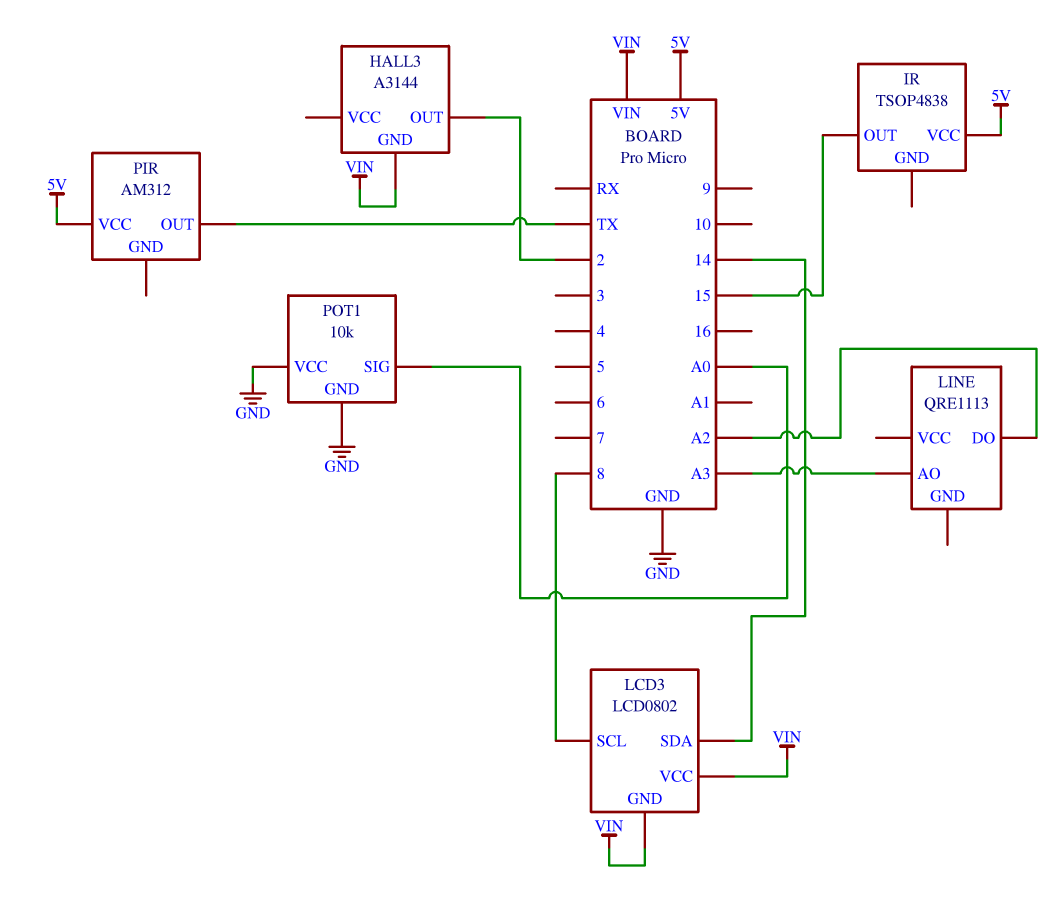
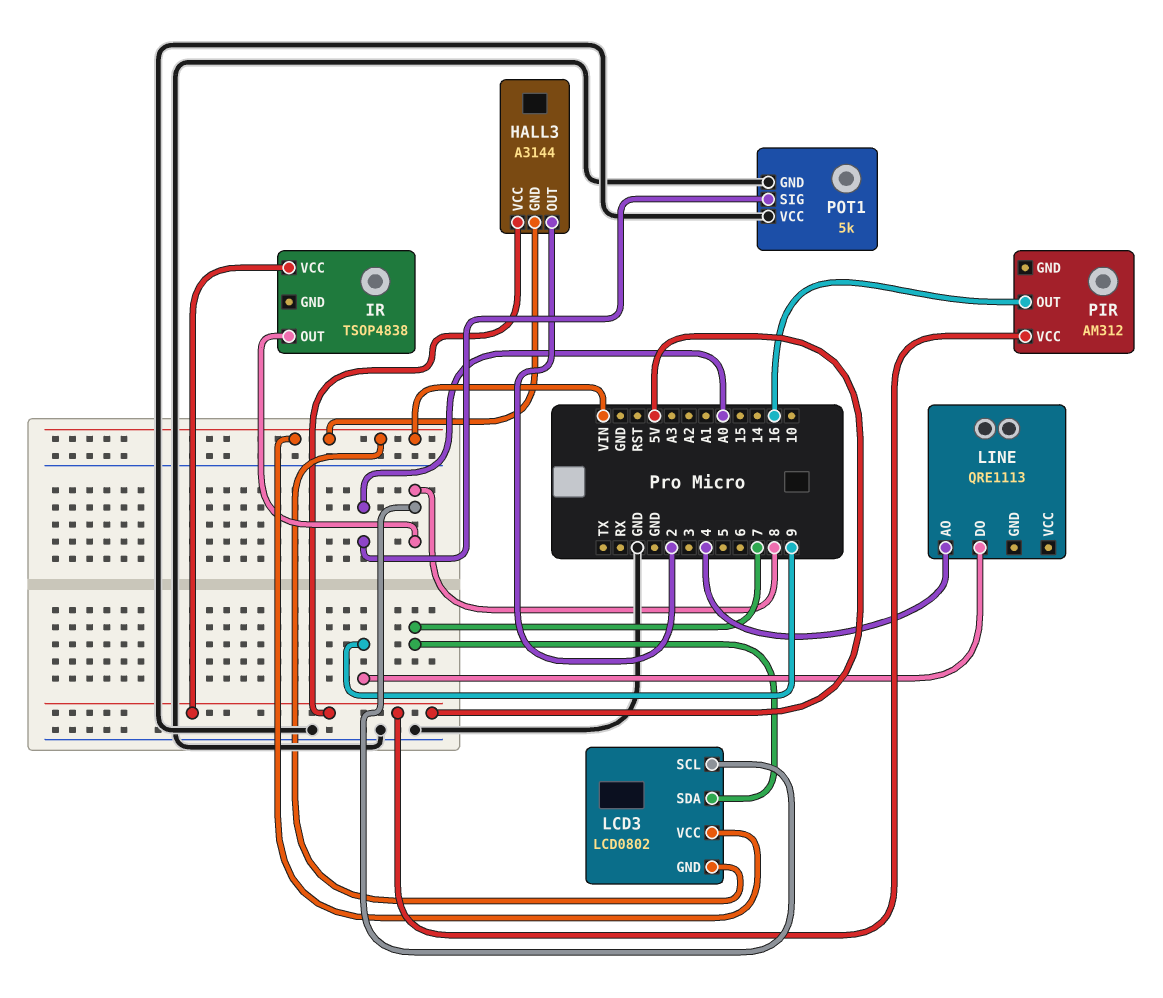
HALL3 pin VCC: none -> 5V
IR pin OUT: 15 -> 8
LCD3 pin SDA: 14 -> 7
LINE pin AO: A3 -> 4
LINE pin DO: A2 -> 9
PIR pin OUT: TX -> 16
POT1: 10k -> 5k

